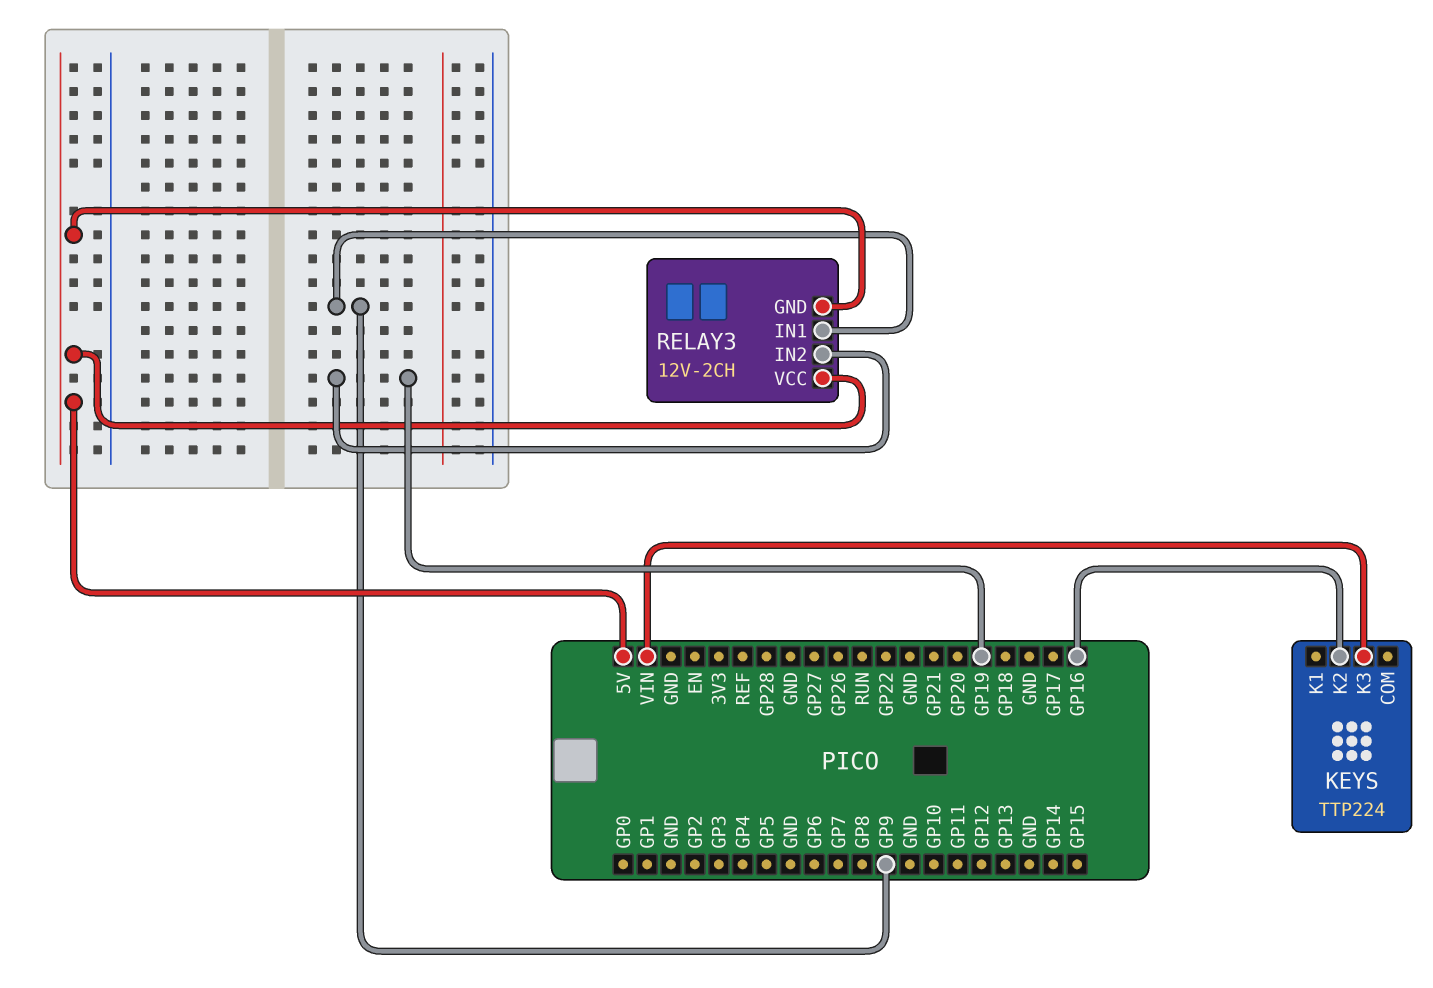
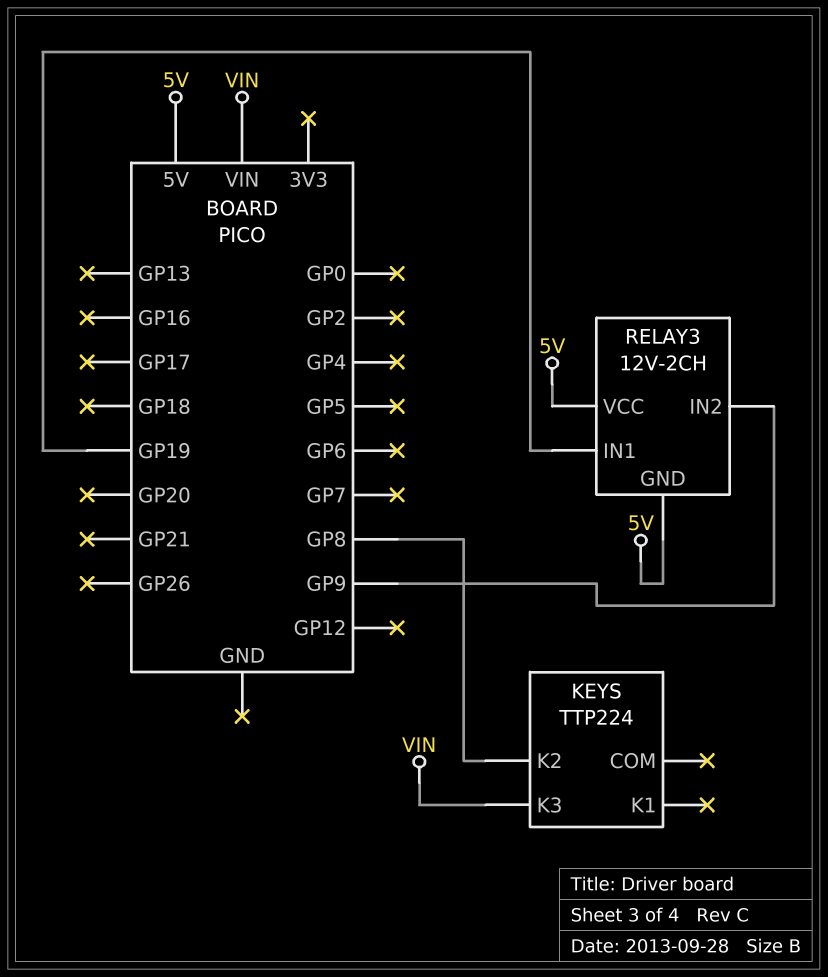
KEYS pin K2: GP16 -> GP8
RELAY3 pin IN1: GP9 -> GP19
RELAY3 pin IN2: GP19 -> GP9

